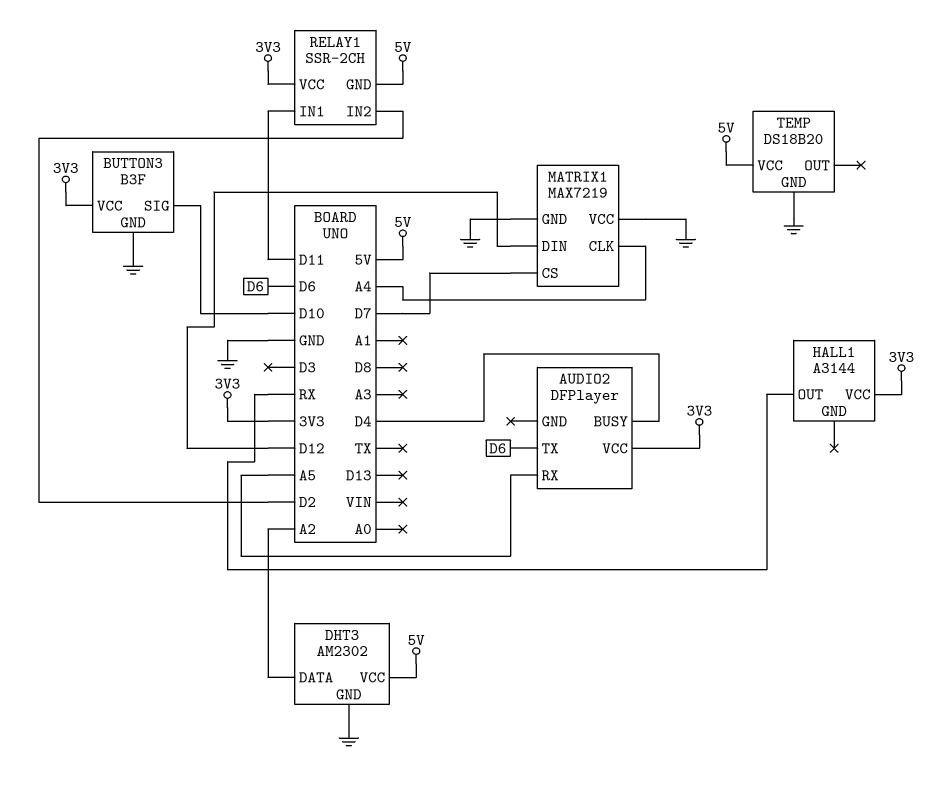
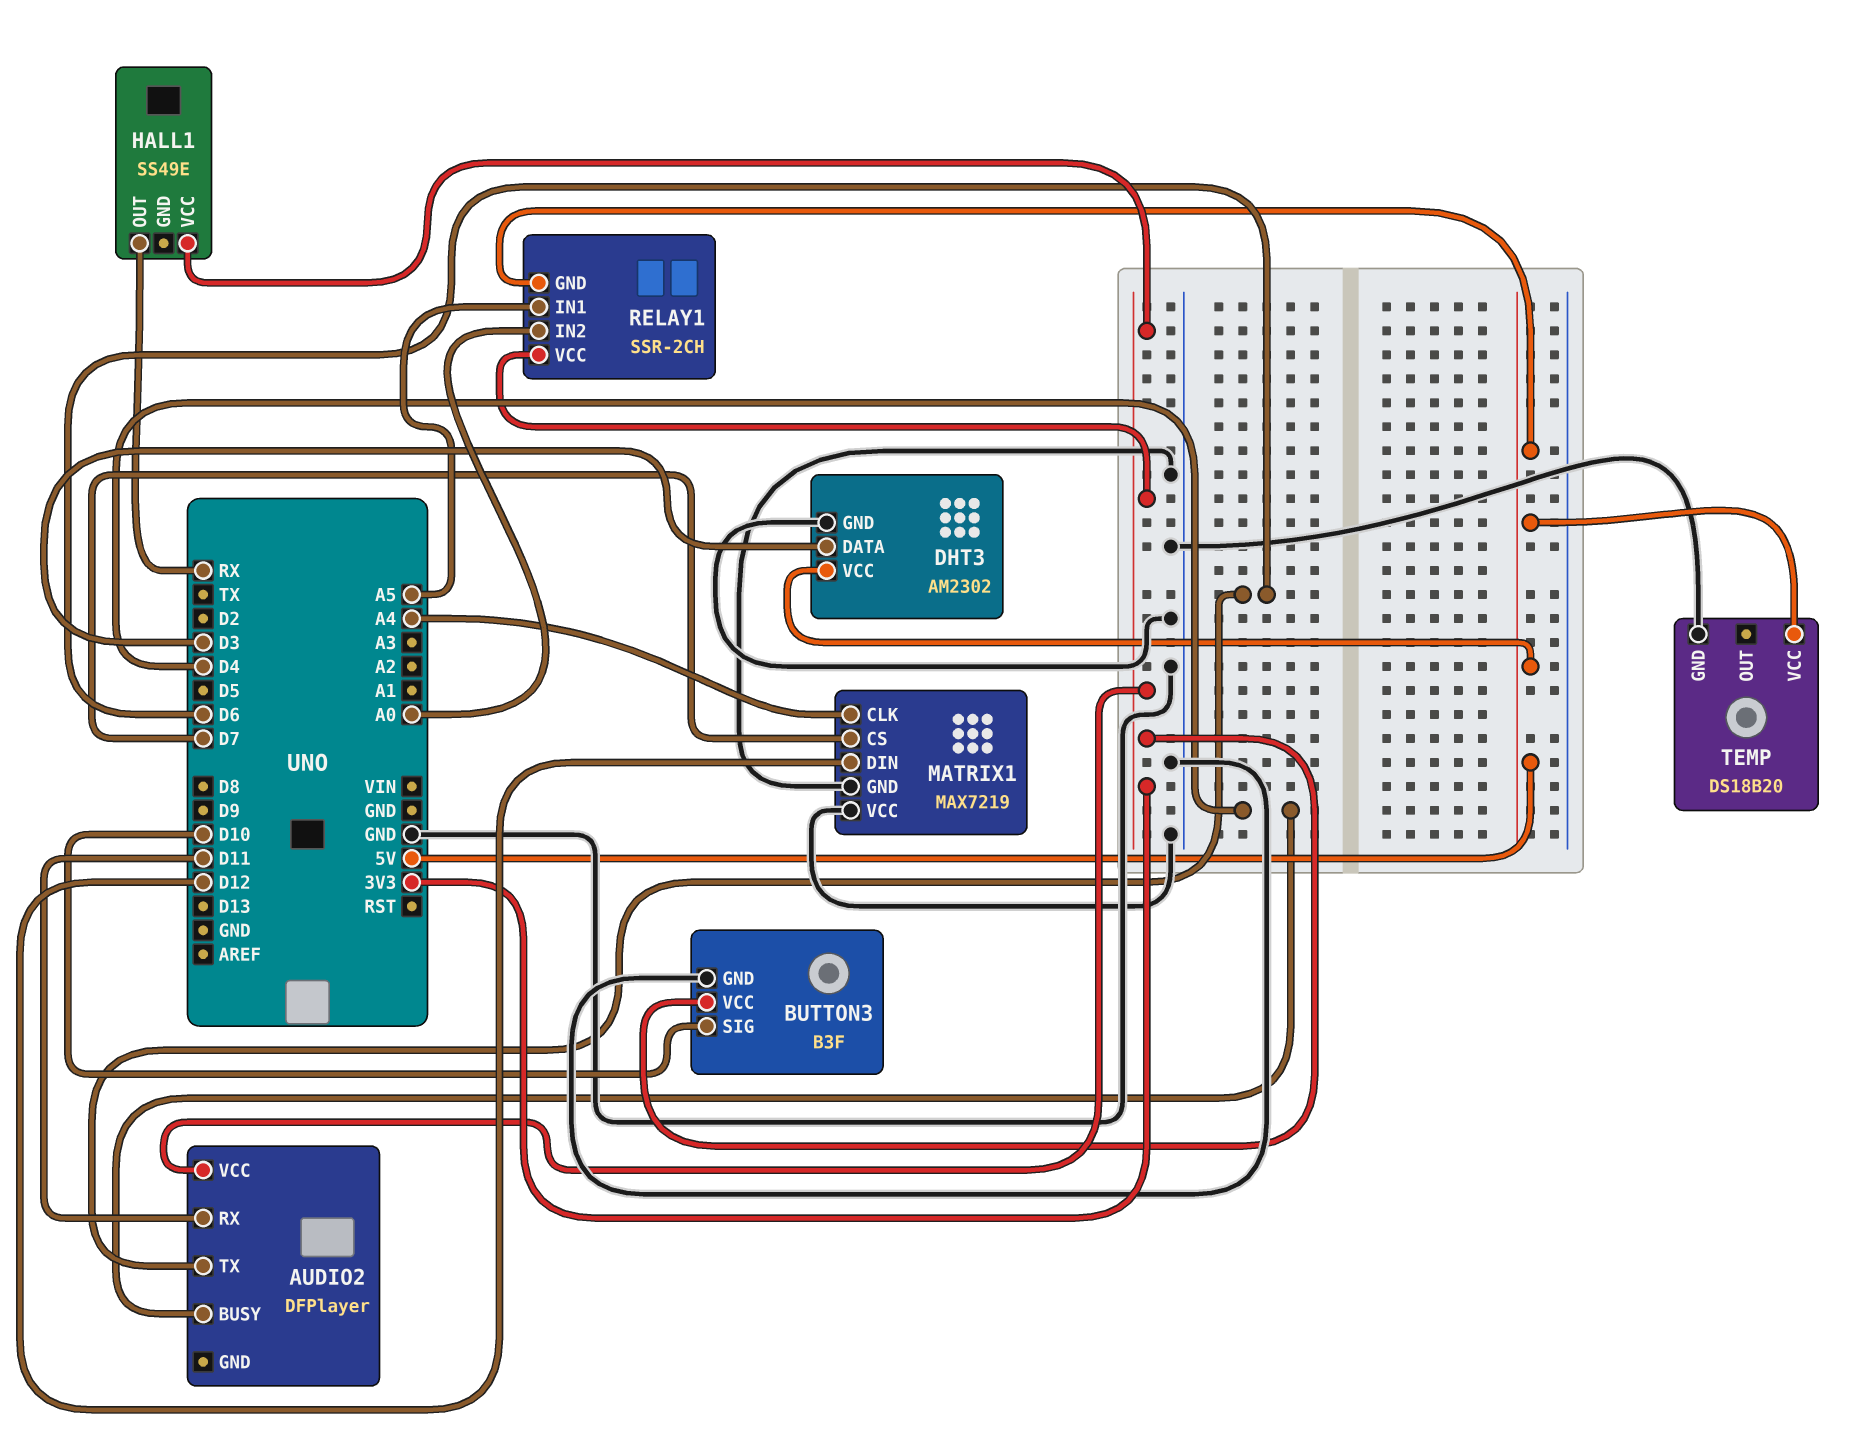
AUDIO2 pin RX: A5 -> D11
DHT3 pin DATA: A2 -> D3
HALL1: A3144 -> SS49E
RELAY1 pin IN1: D11 -> A5
RELAY1 pin IN2: D2 -> A0

